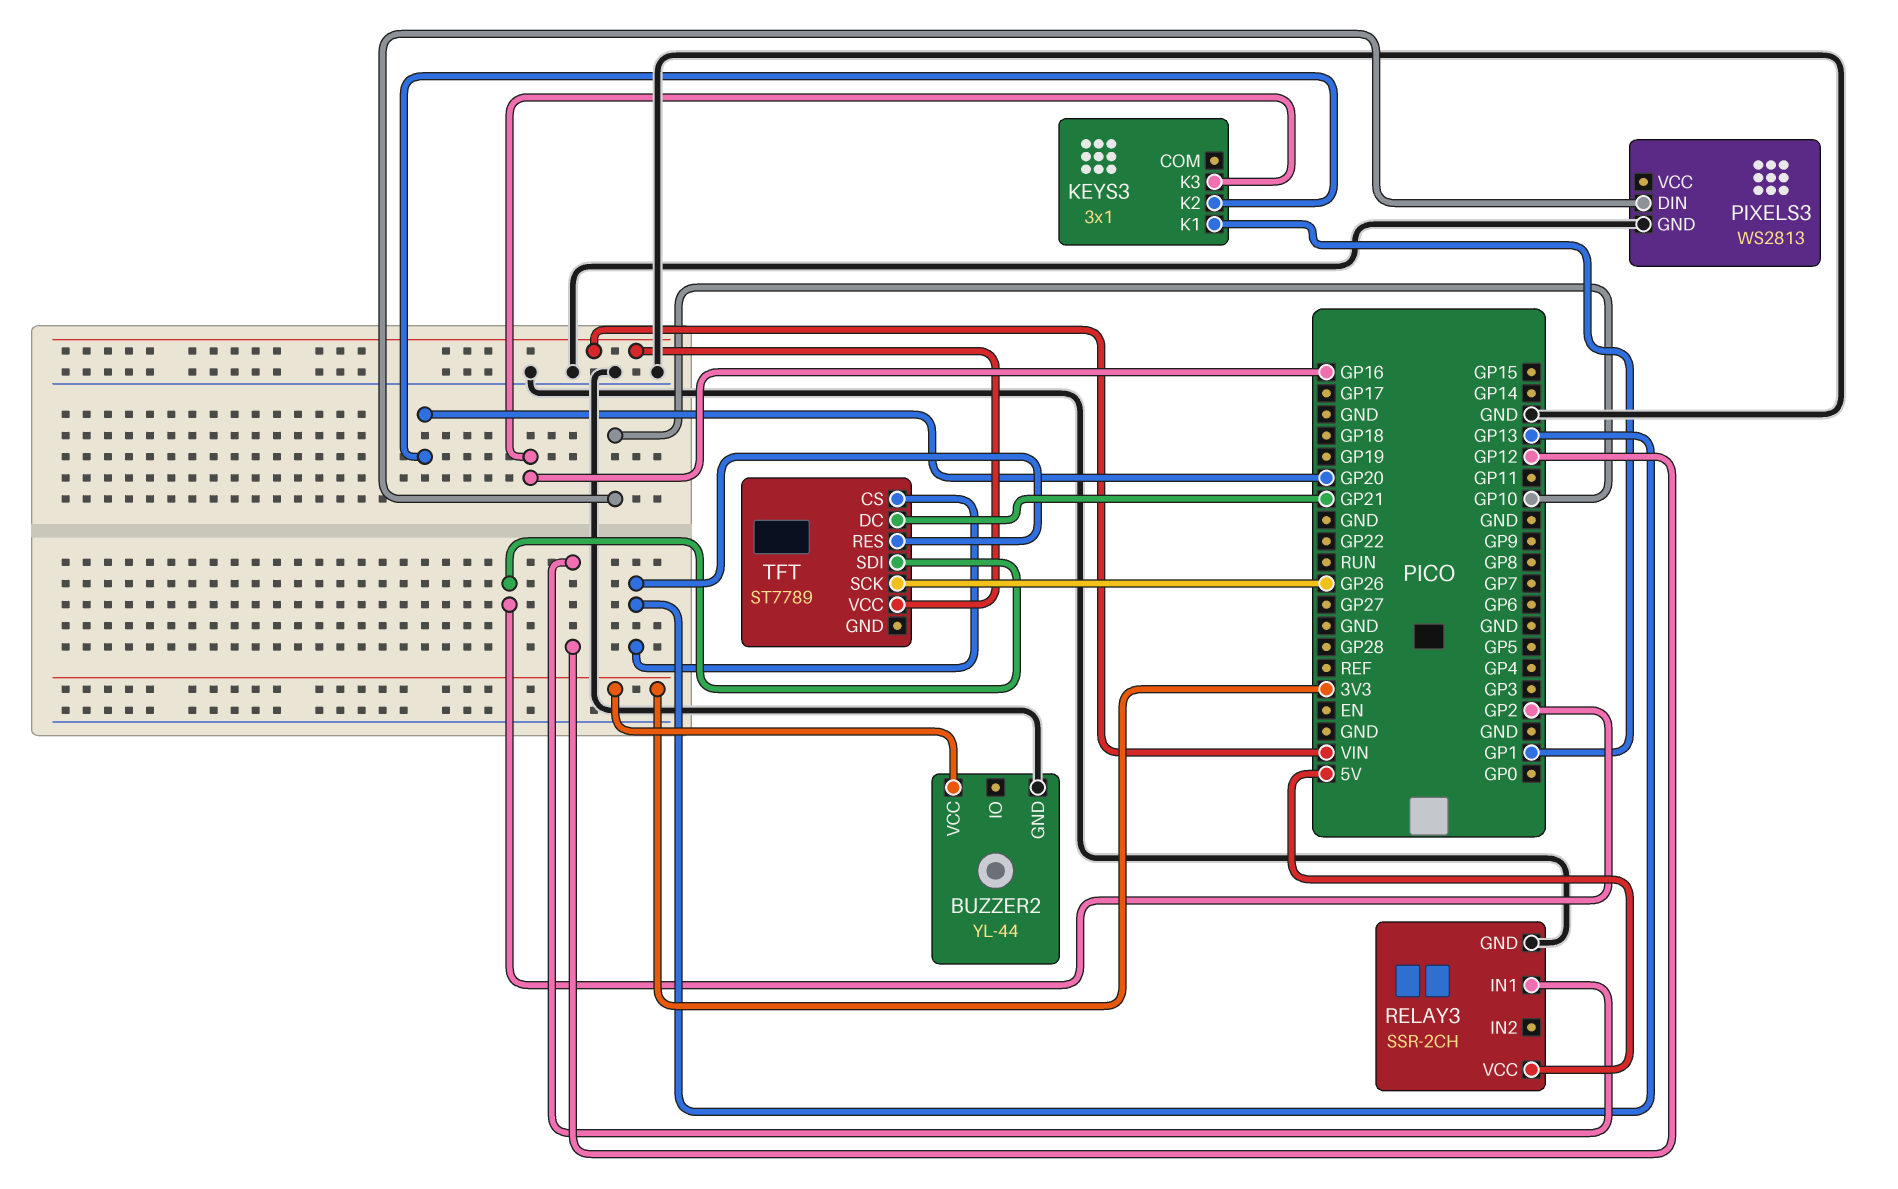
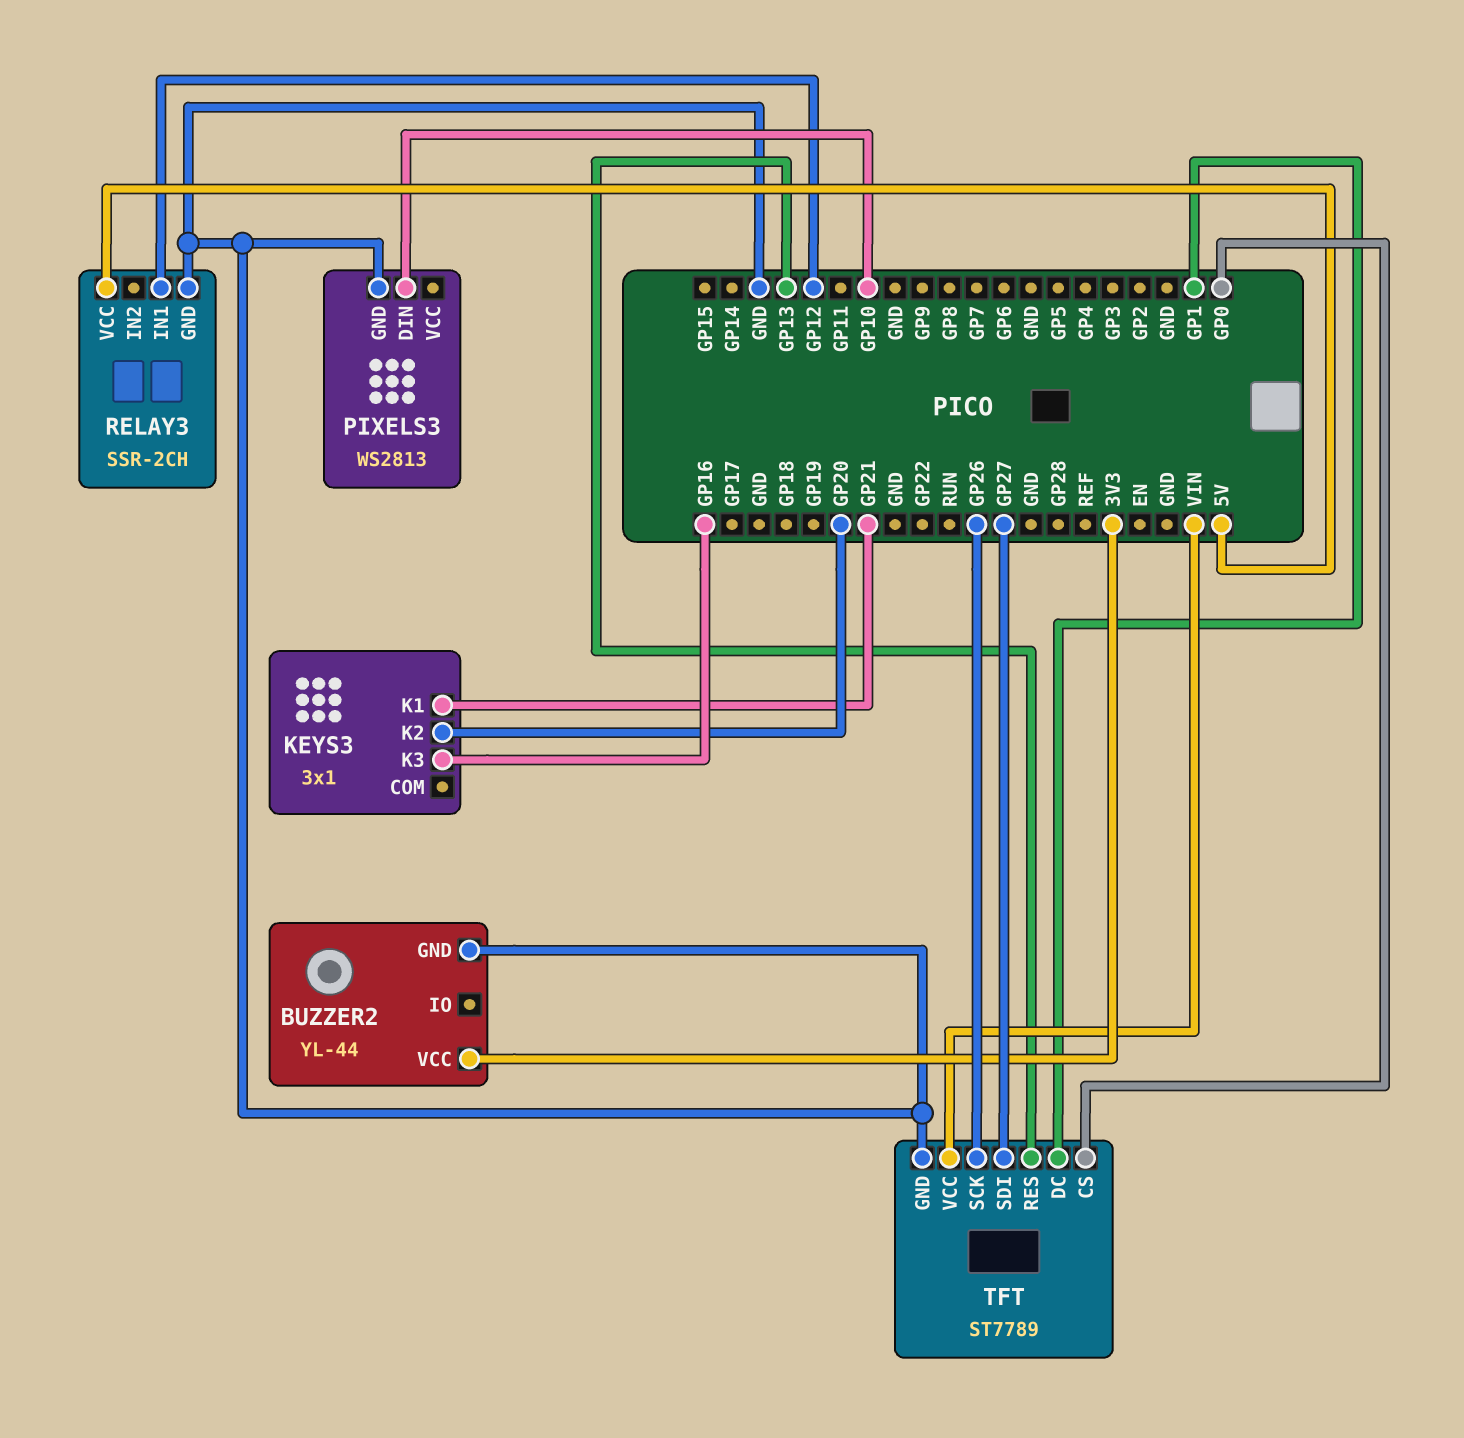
KEYS3 pin K1: GP1 -> GP21
TFT pin CS: GP13 -> GP0
TFT pin DC: GP21 -> GP1
TFT pin GND: none -> GND
TFT pin SDI: GP2 -> GP27

